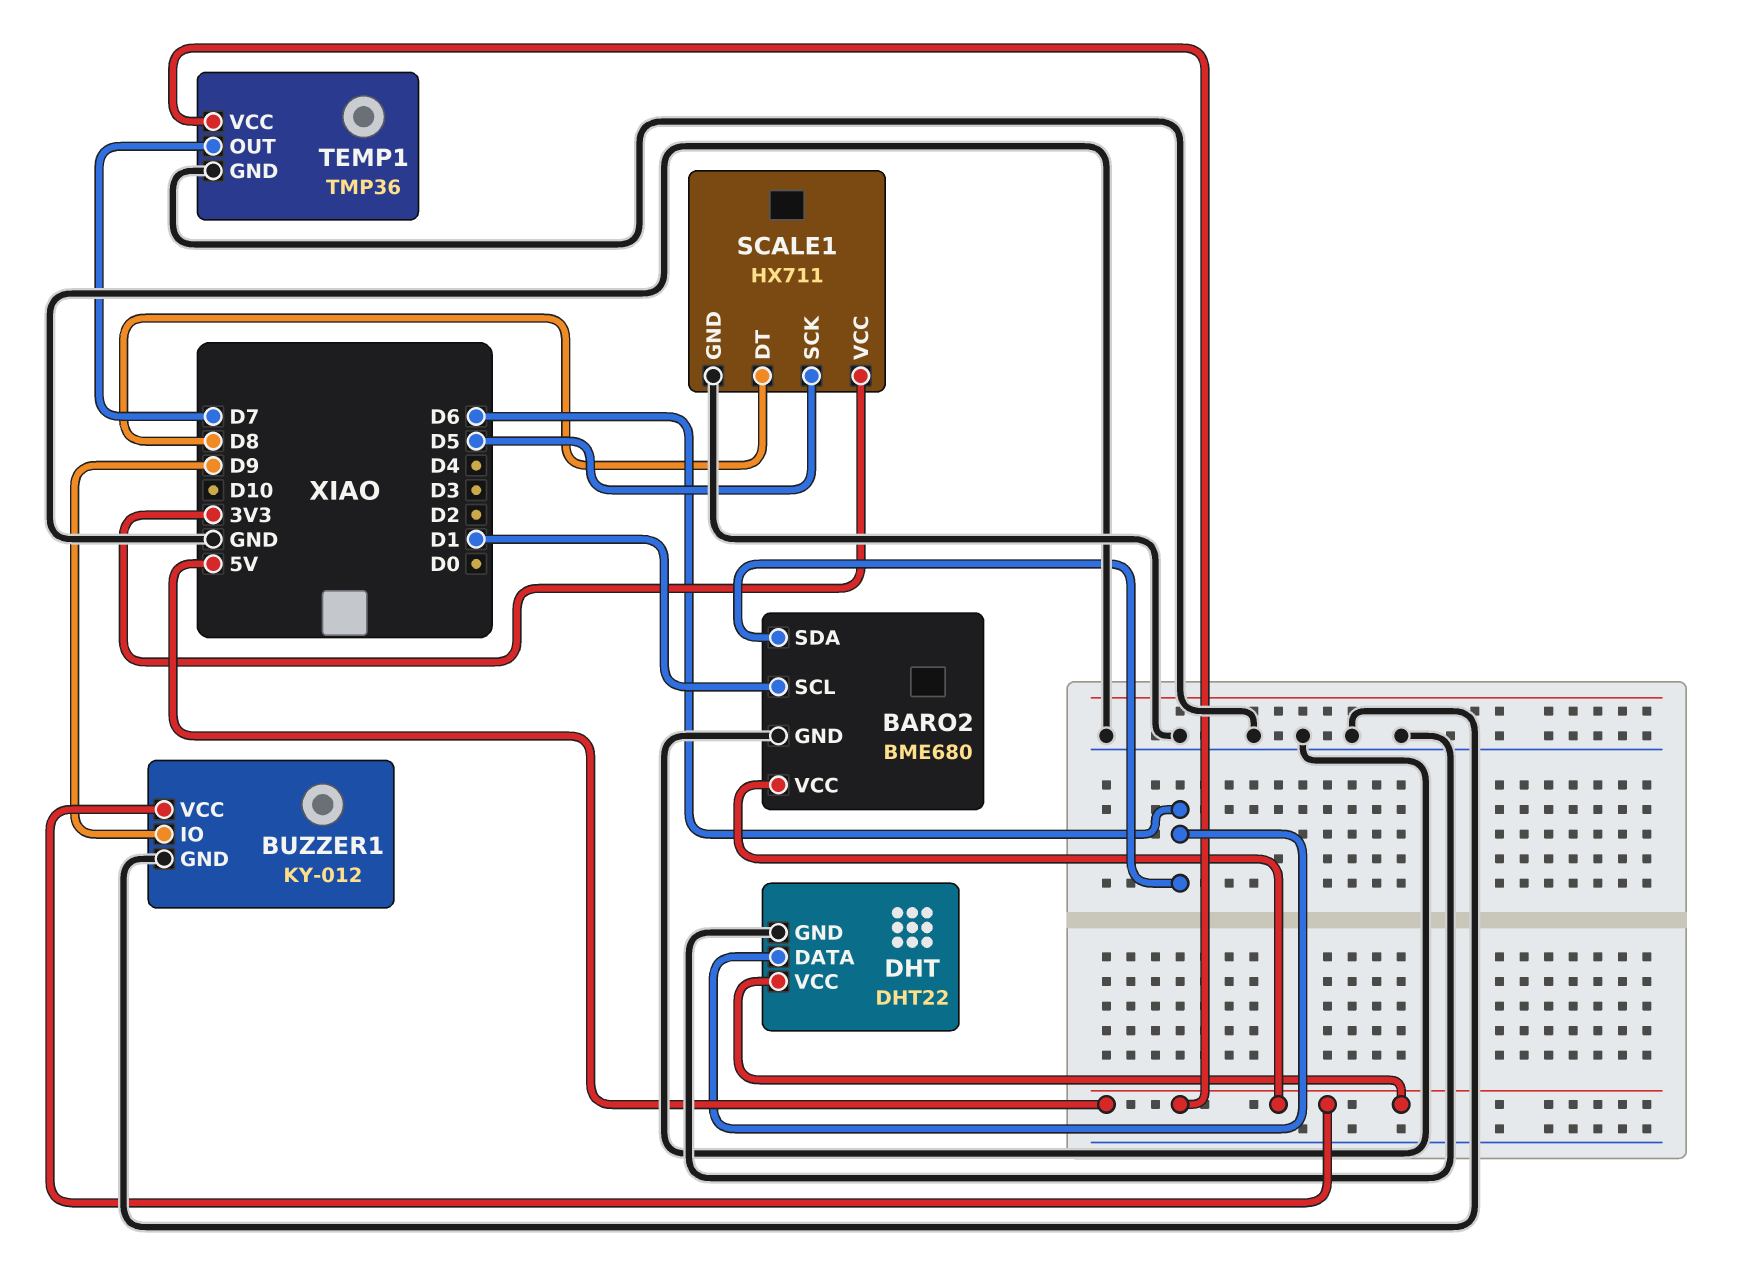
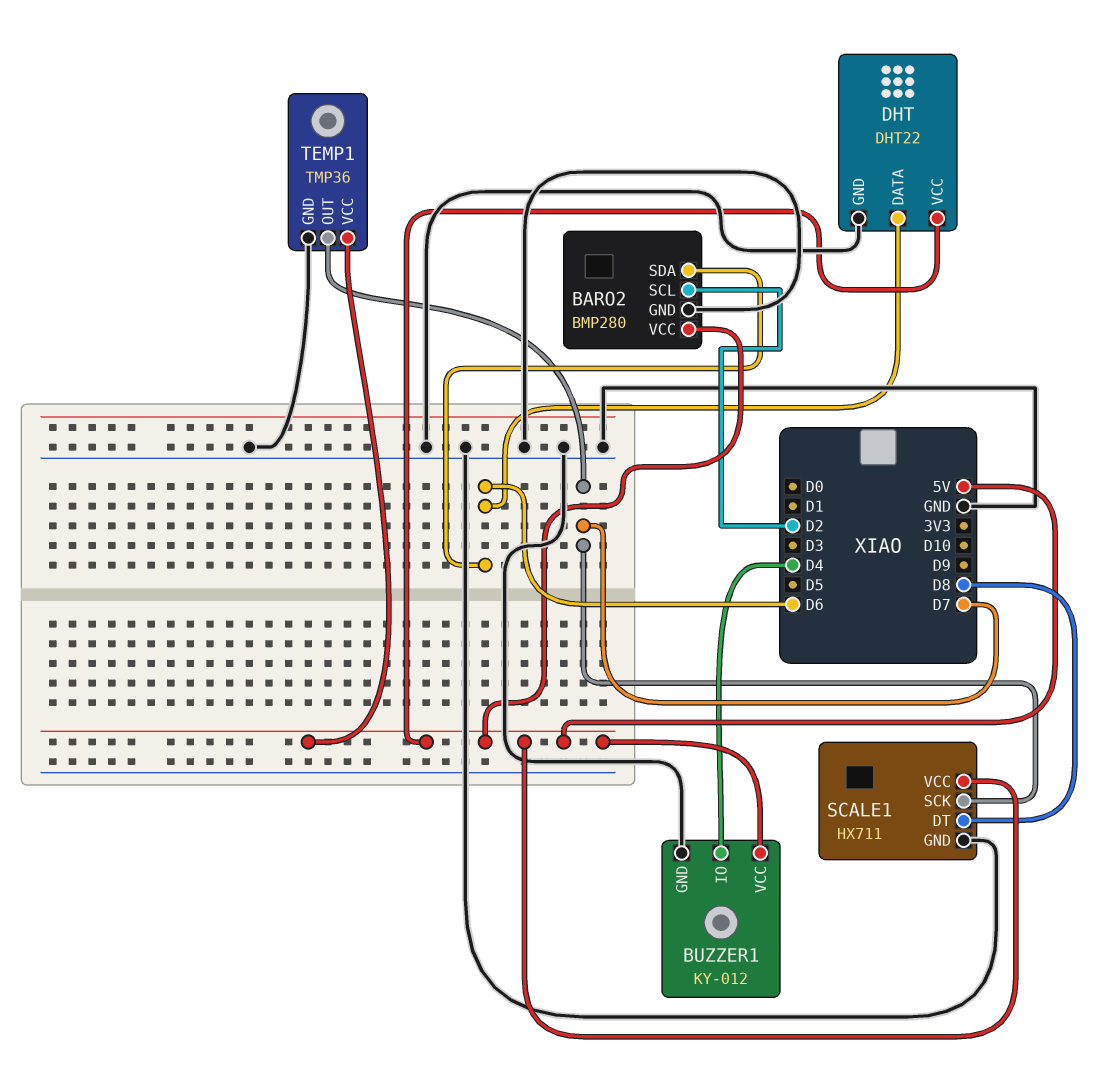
BARO2: BME680 -> BMP280
BARO2 pin SCL: D1 -> D2
BUZZER1 pin IO: D9 -> D4
SCALE1 pin SCK: D5 -> D7
SCALE1 pin VCC: 3V3 -> 5V

